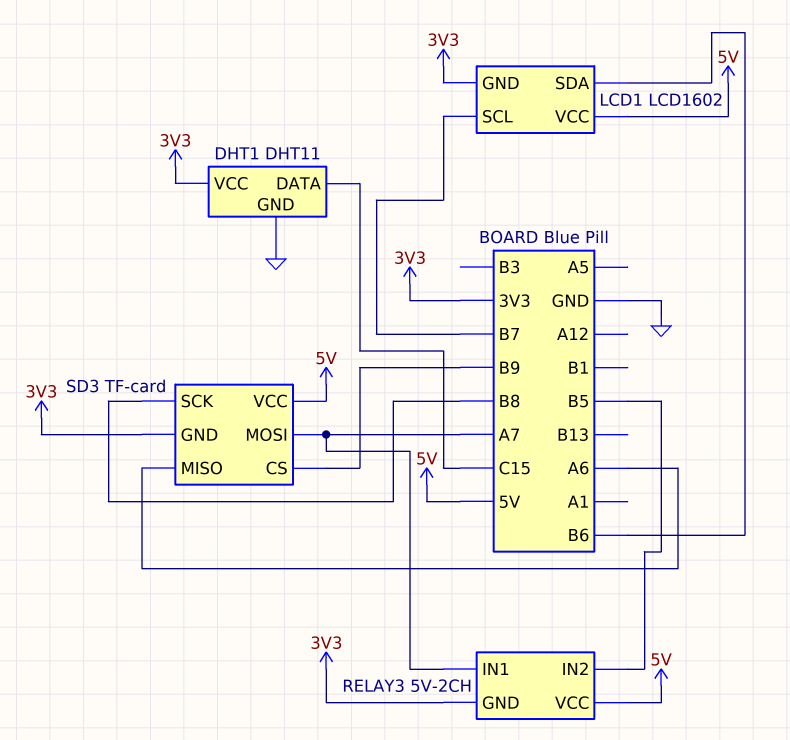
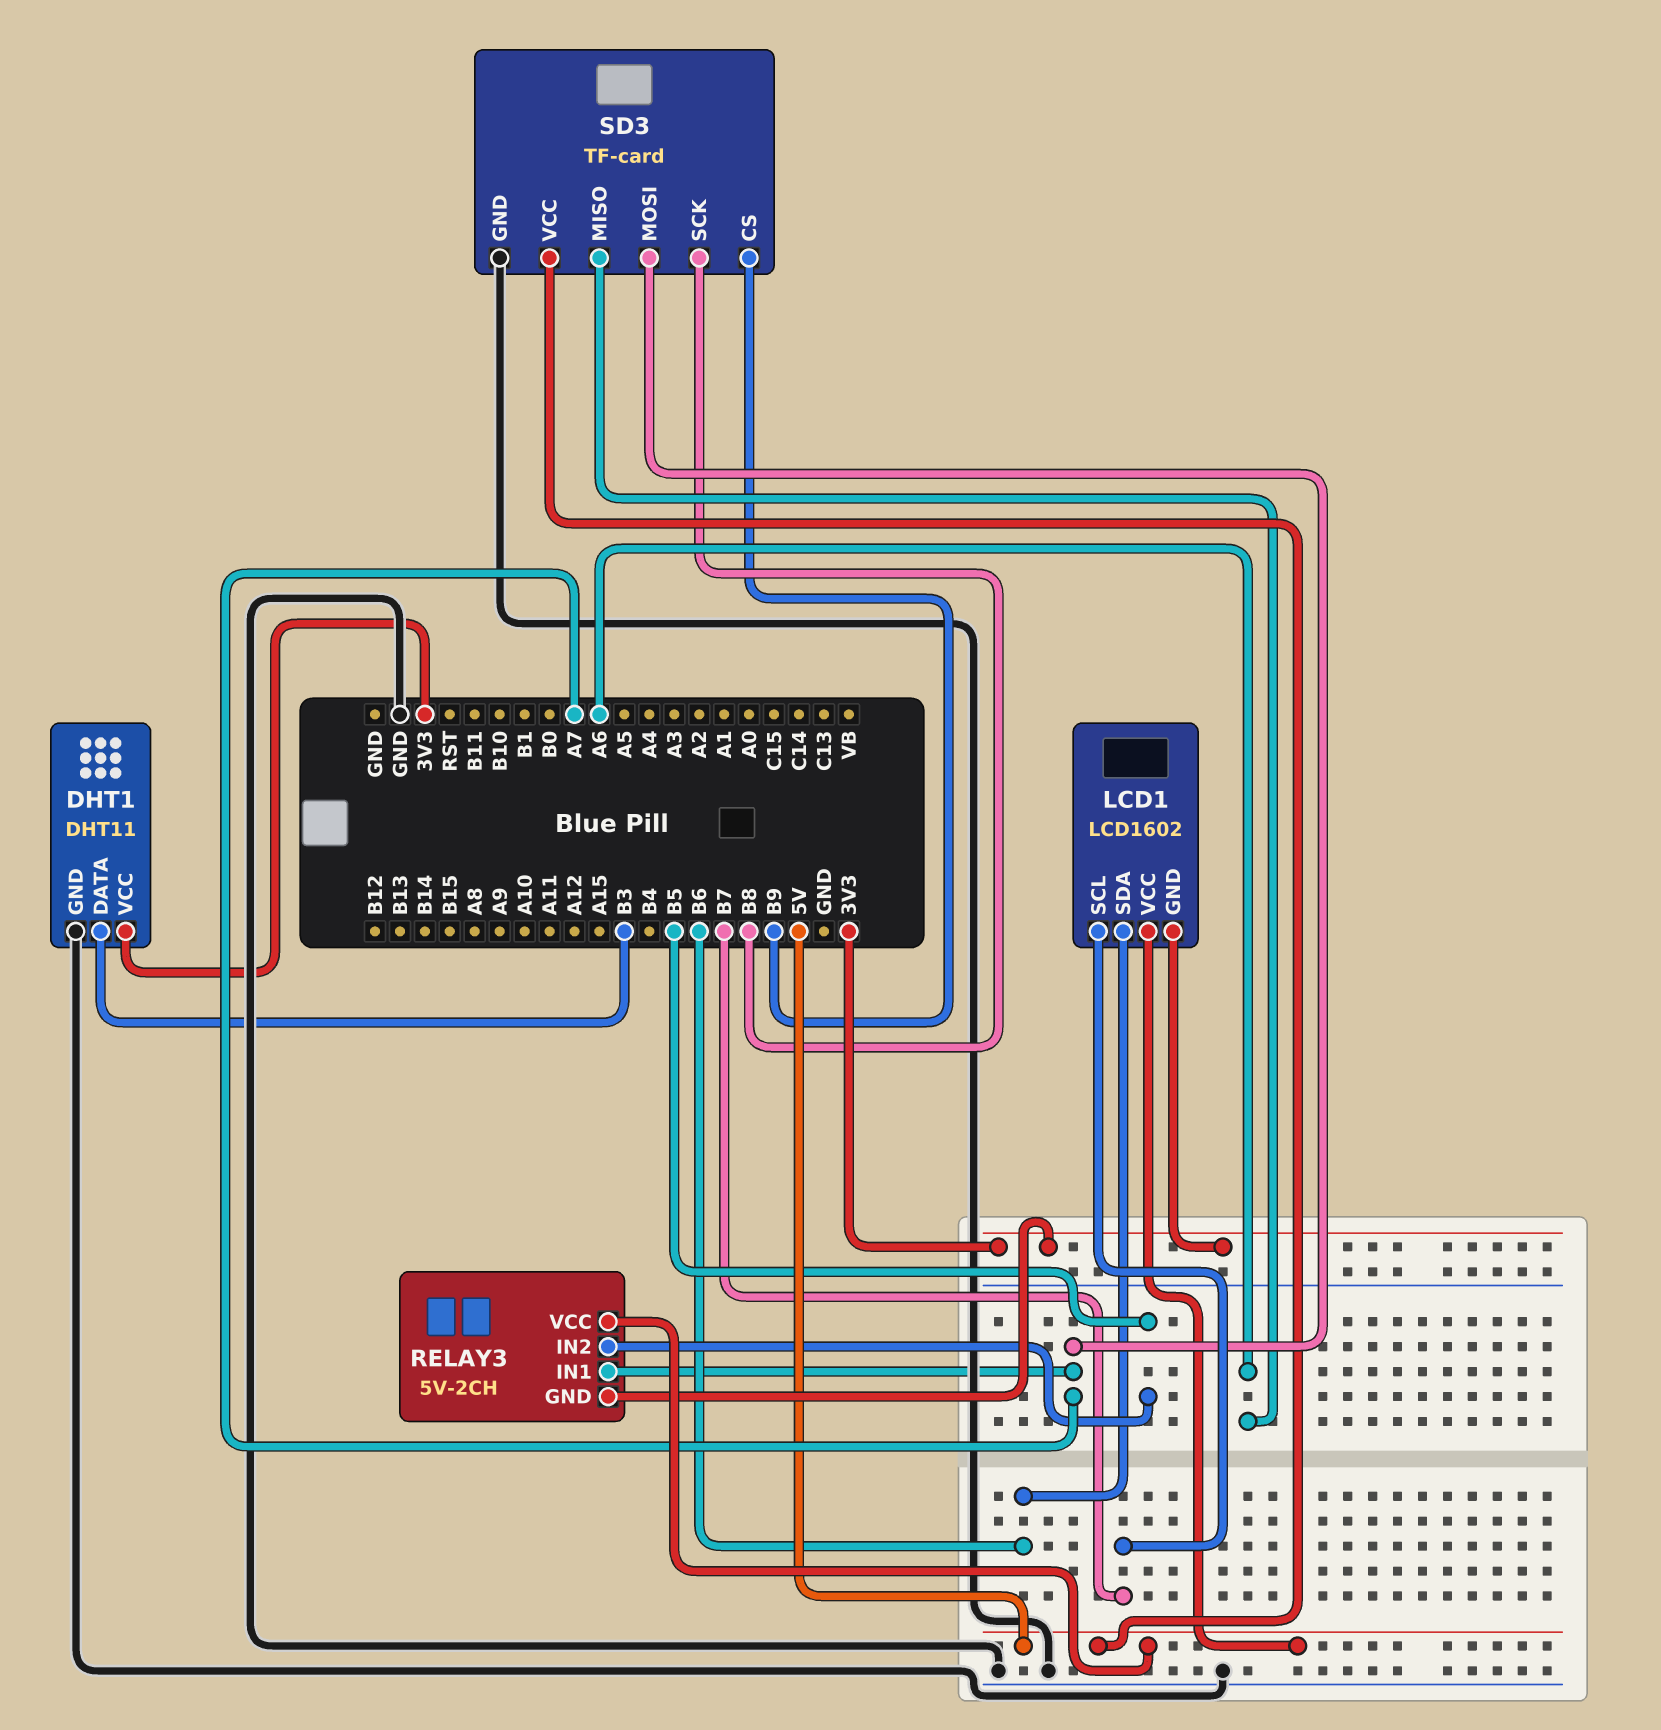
DHT1 pin DATA: C15 -> B3
SD3 pin GND: 3V3 -> GND

